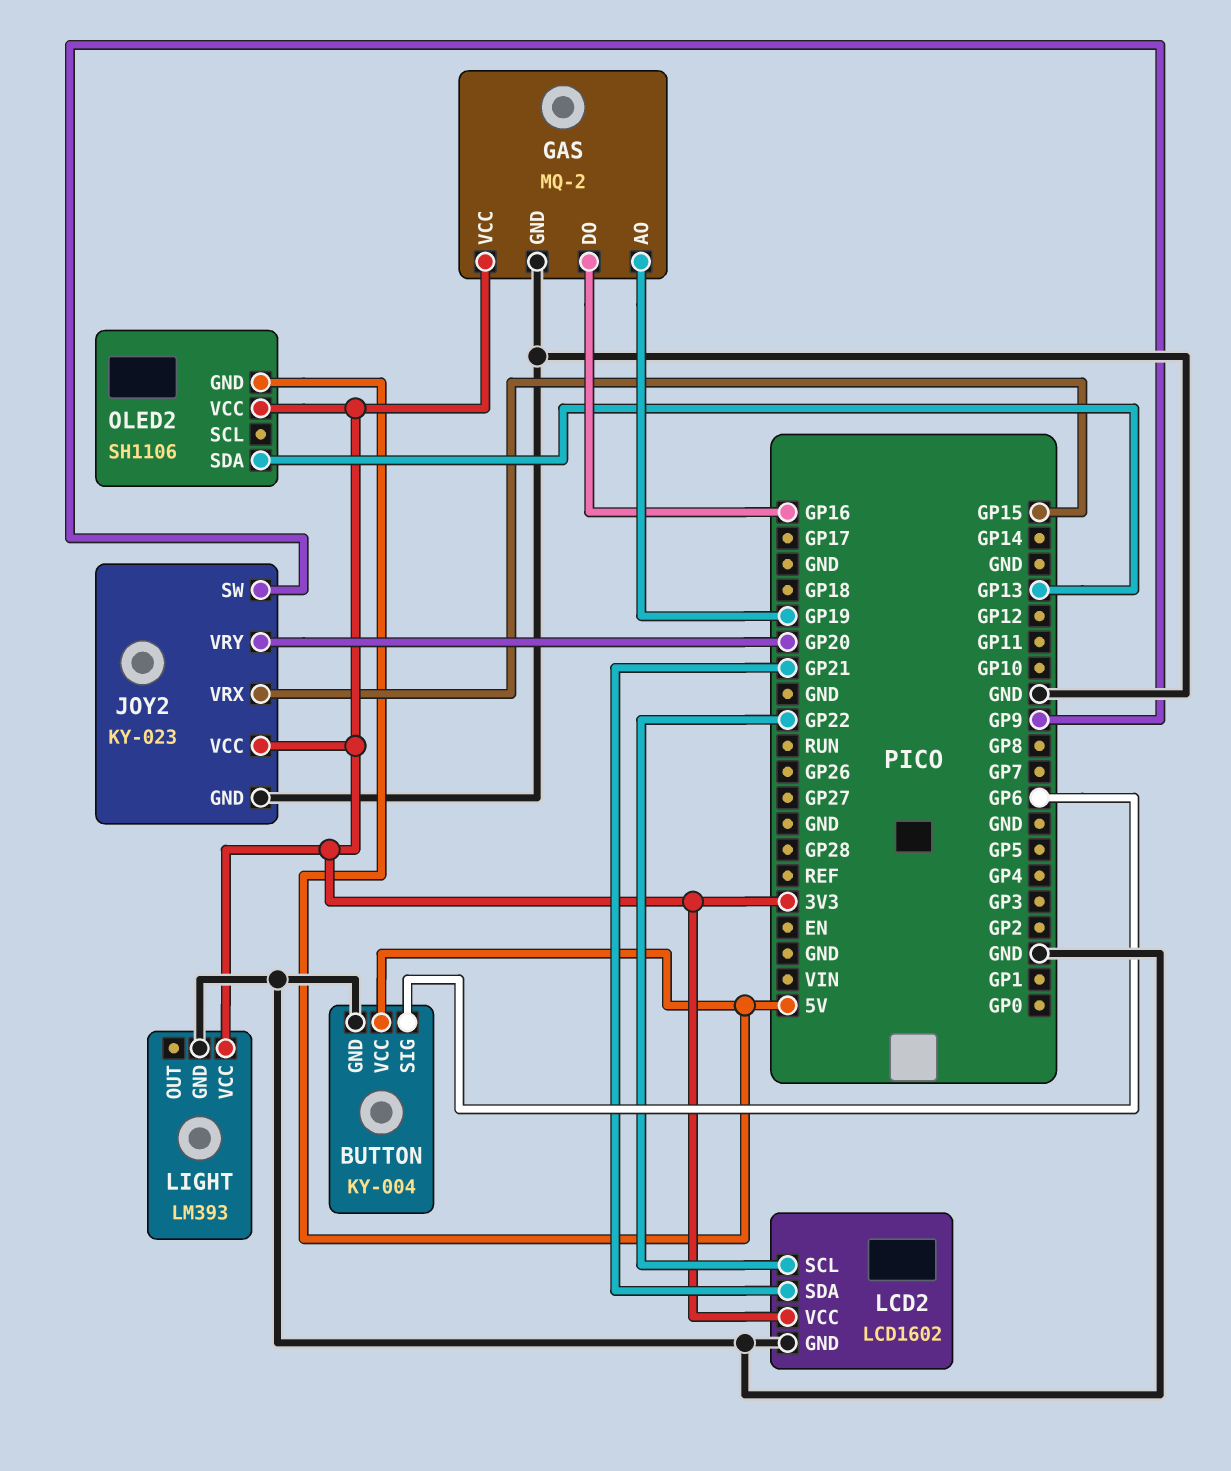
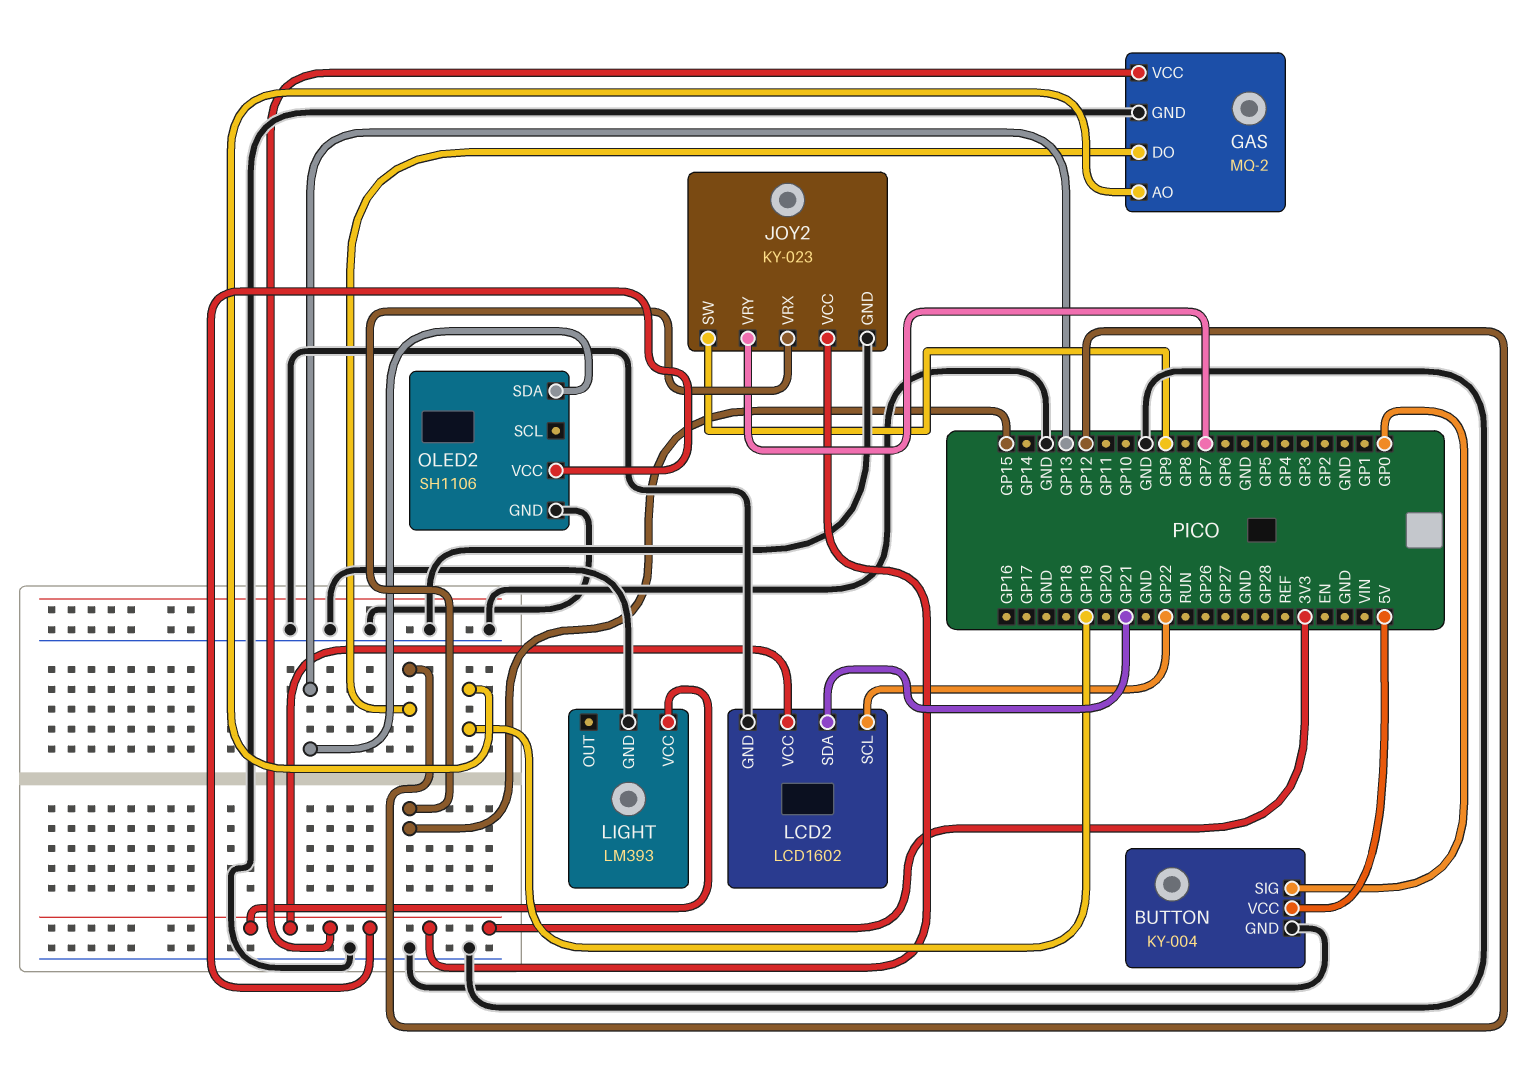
BUTTON pin SIG: GP6 -> GP0
GAS pin DO: GP16 -> GP12
JOY2 pin VRY: GP20 -> GP7
OLED2 pin GND: 5V -> GND

